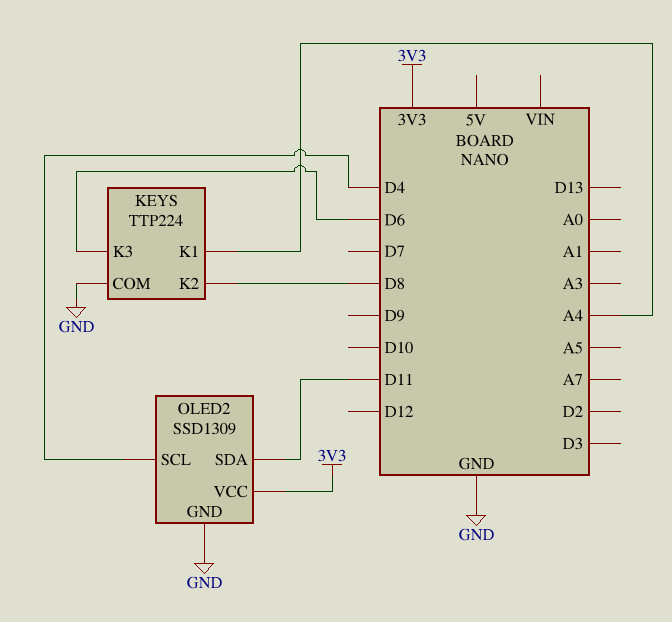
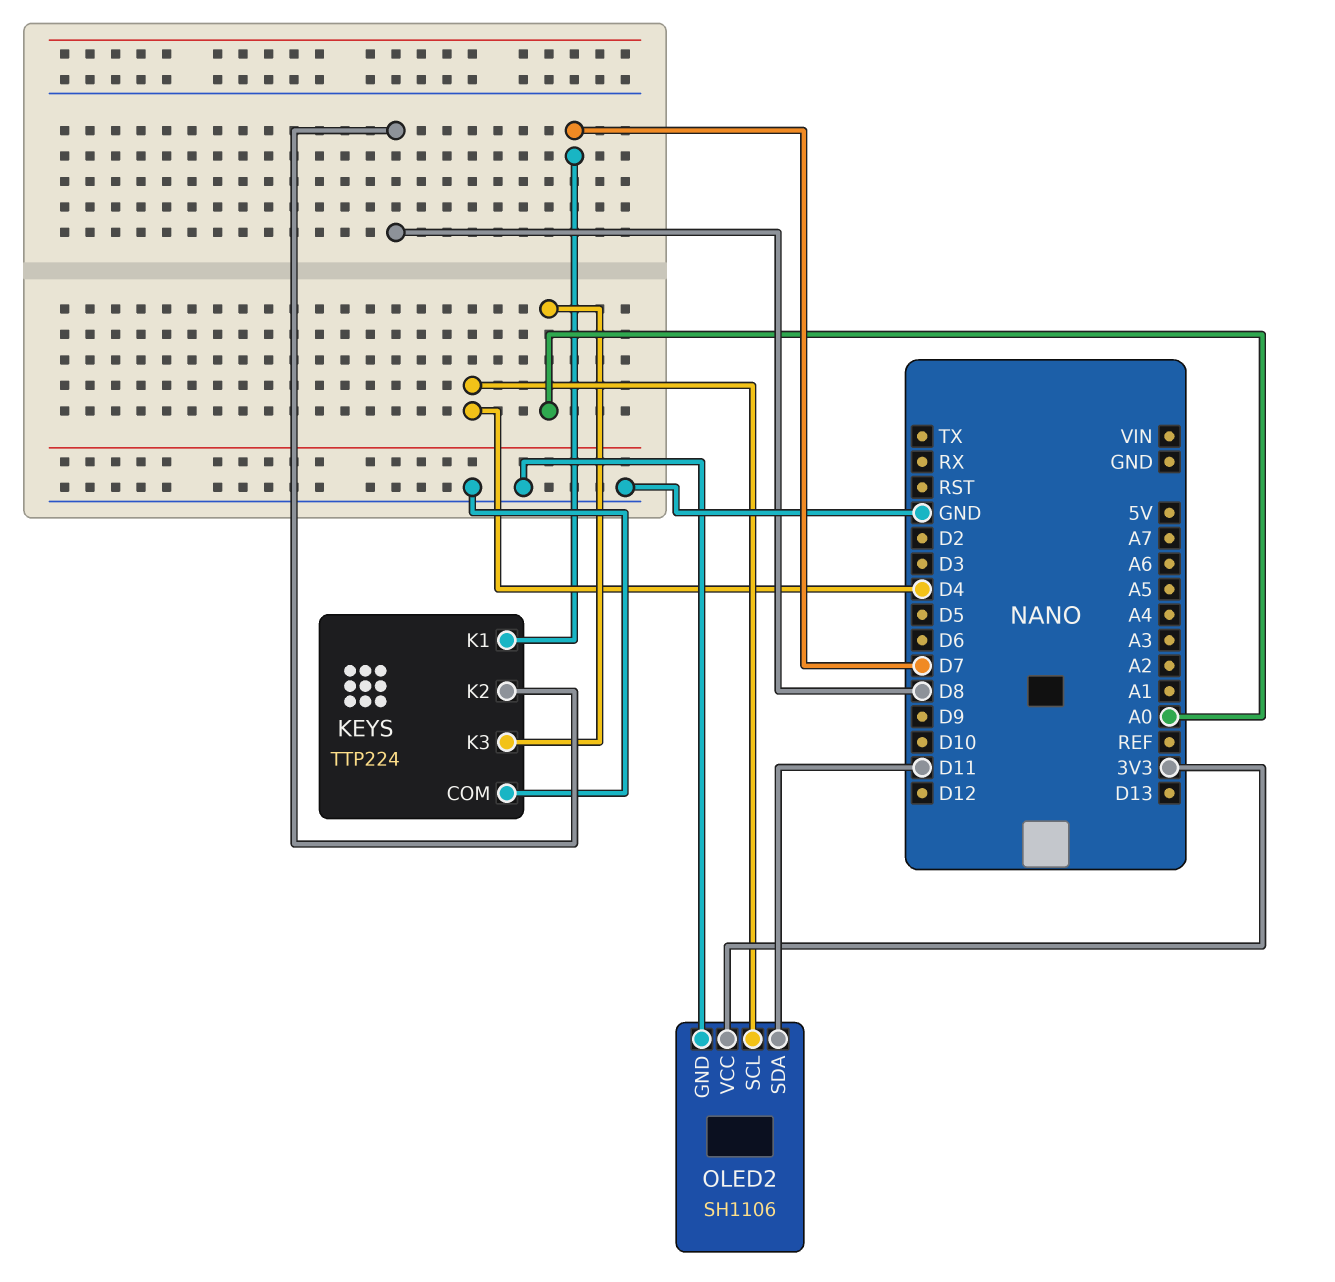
KEYS pin K1: A4 -> D7
KEYS pin K3: D6 -> A0
OLED2: SSD1309 -> SH1106

